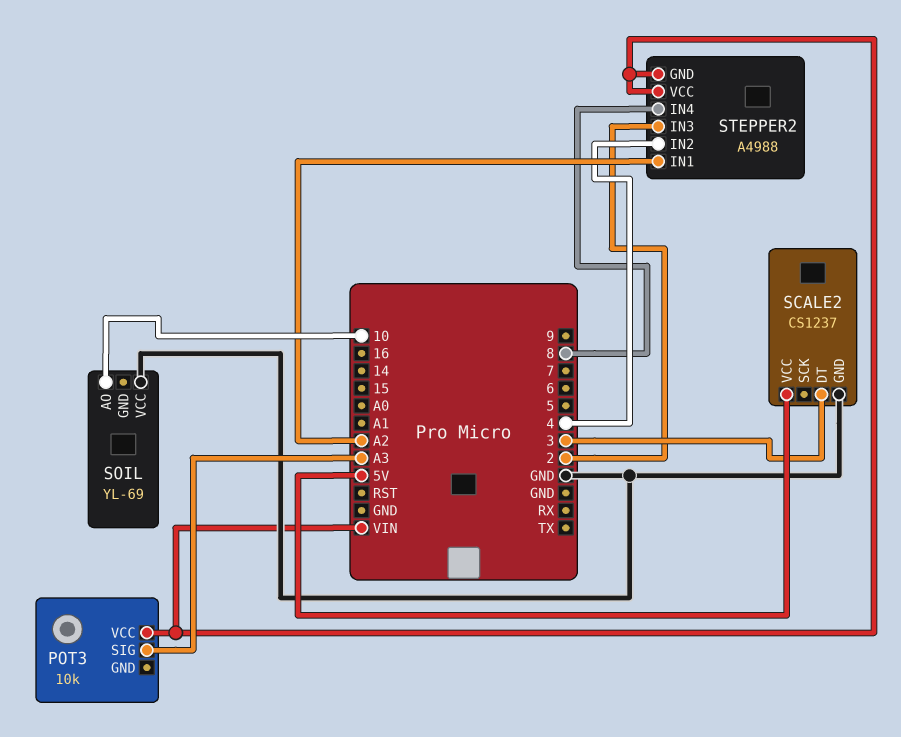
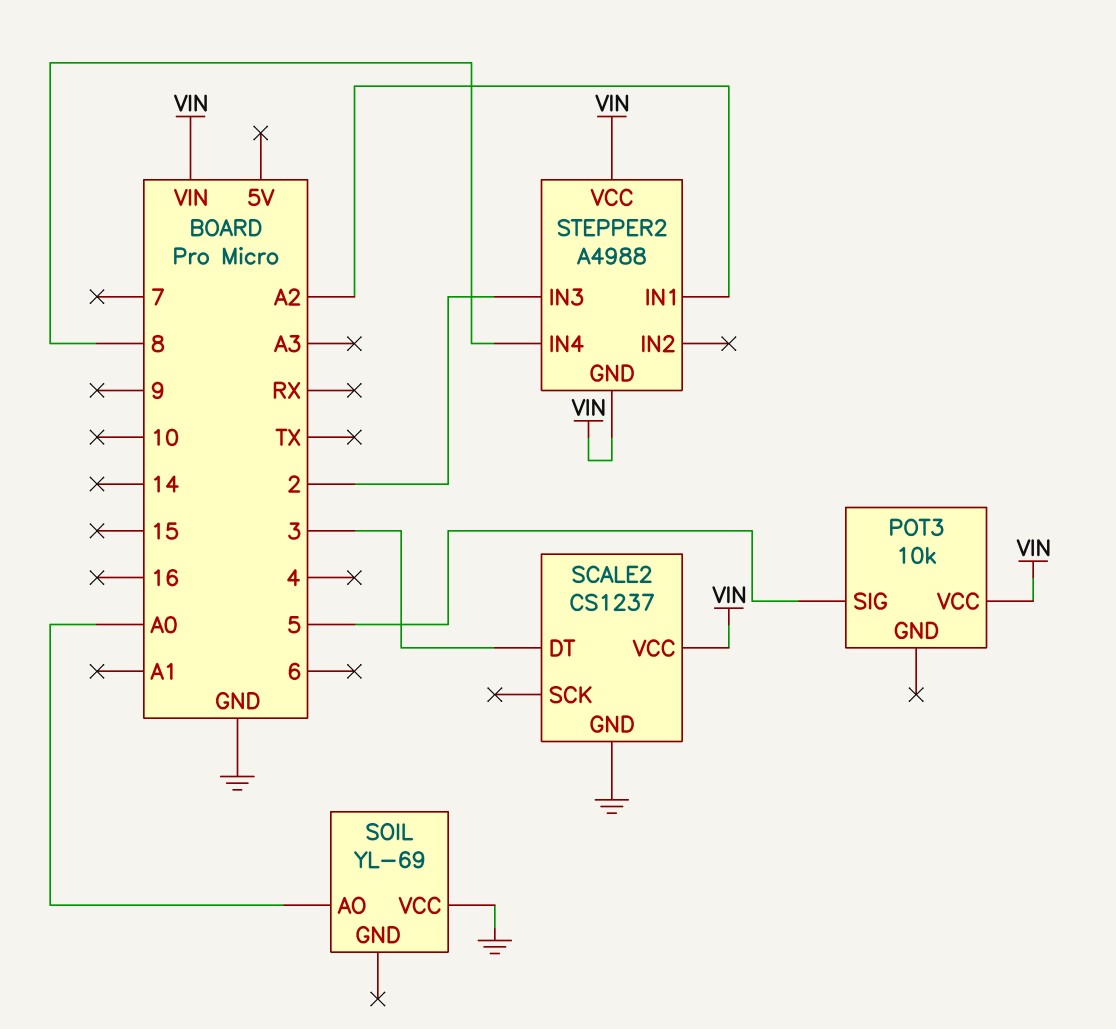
POT3 pin SIG: A3 -> 5
SCALE2 pin VCC: 5V -> VIN
SOIL pin AO: 10 -> A0
STEPPER2 pin IN2: 4 -> none

